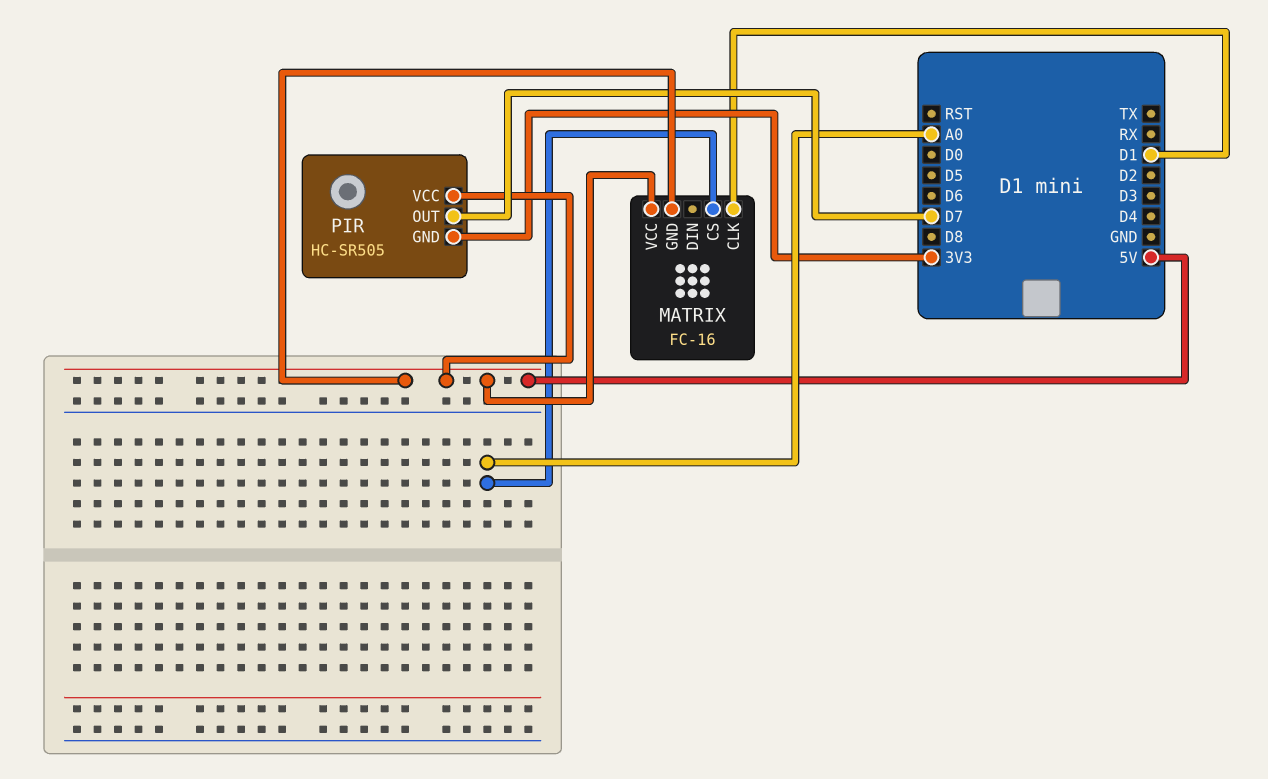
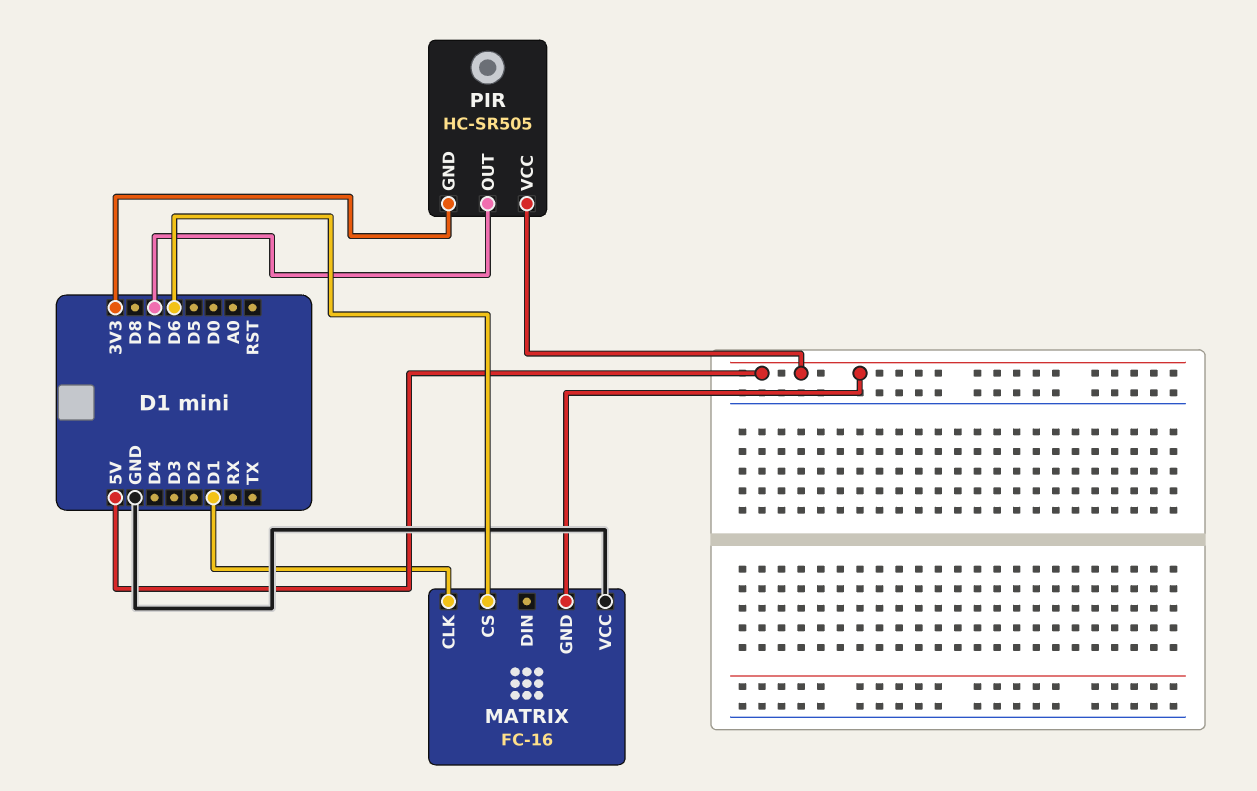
MATRIX pin CS: A0 -> D6
MATRIX pin VCC: 5V -> GND

